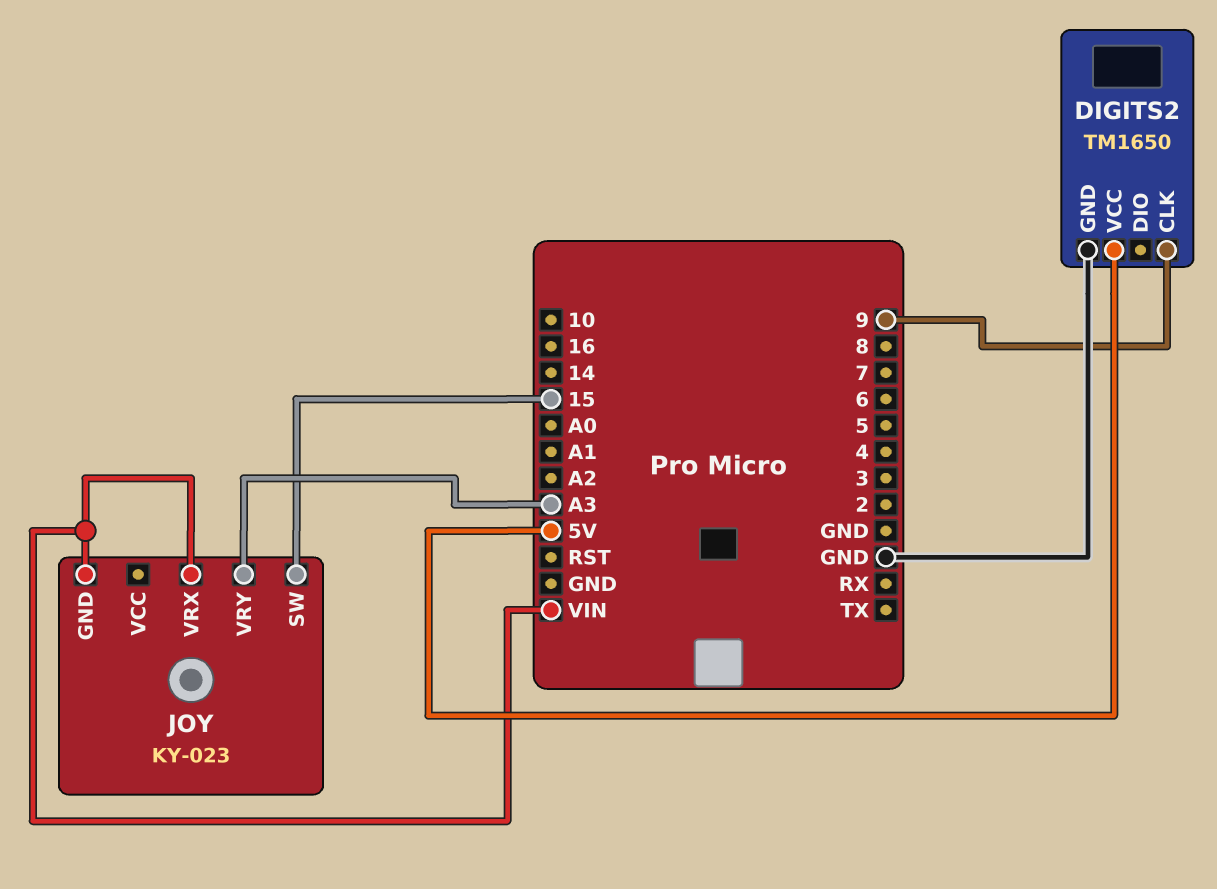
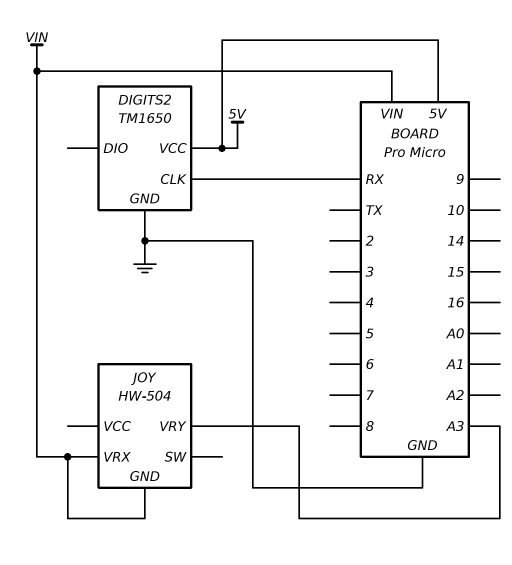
DIGITS2 pin CLK: 9 -> RX
JOY: KY-023 -> HW-504
JOY pin SW: 15 -> none

